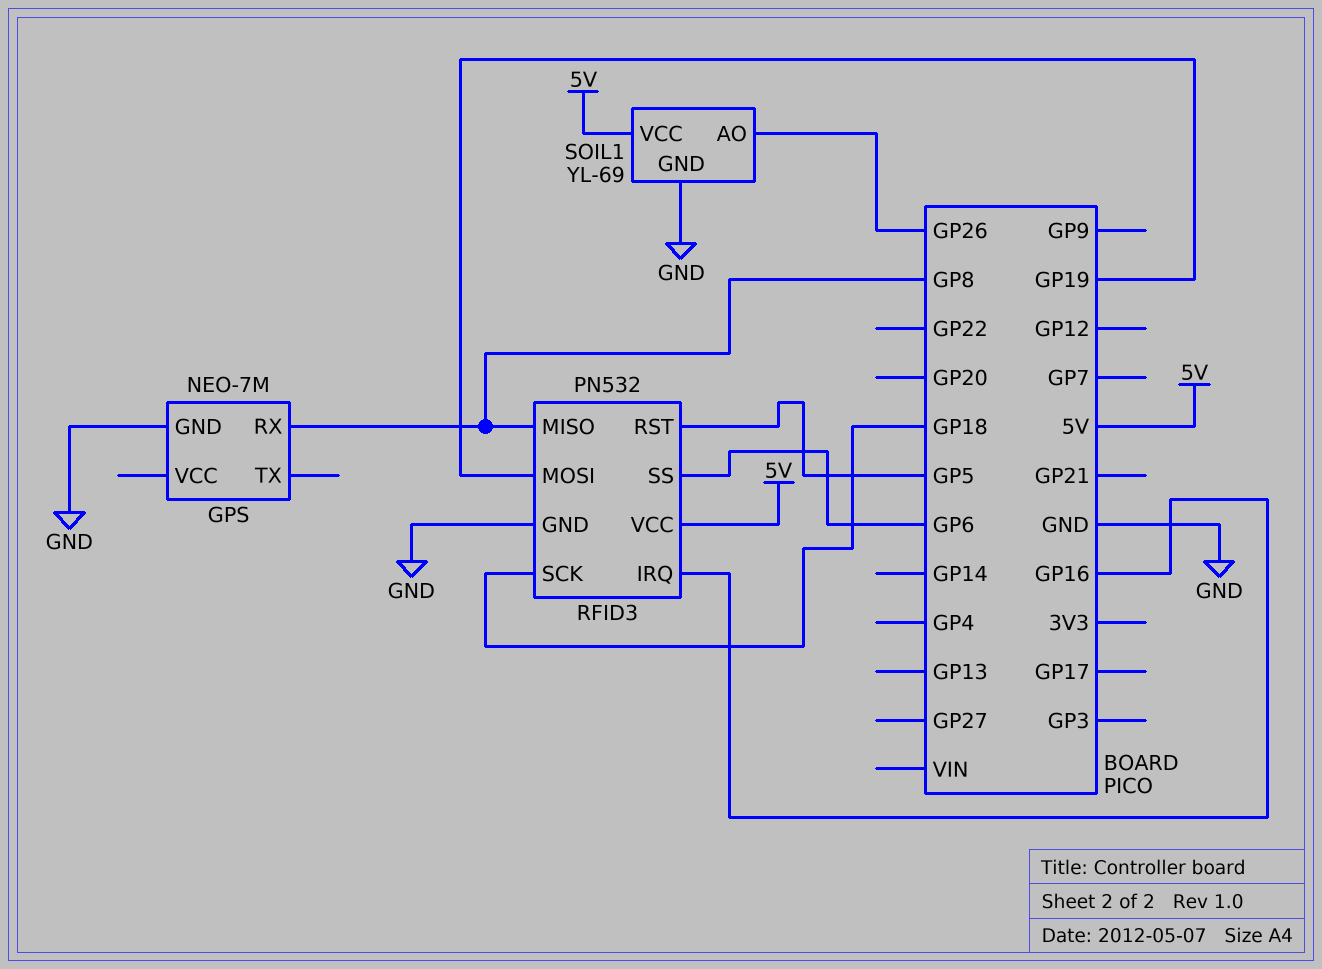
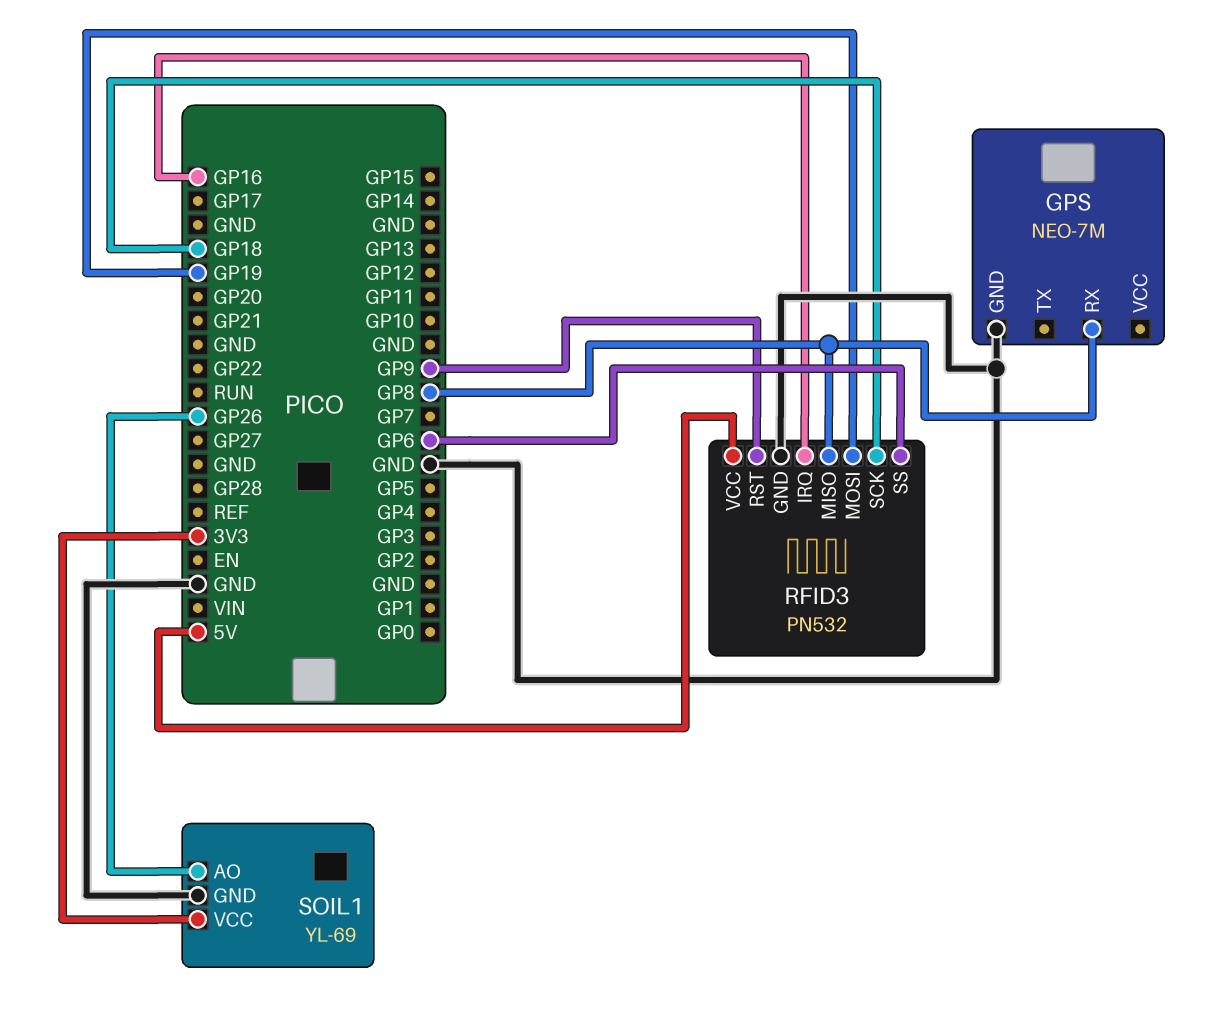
RFID3 pin RST: GP5 -> GP9
SOIL1 pin VCC: 5V -> 3V3

